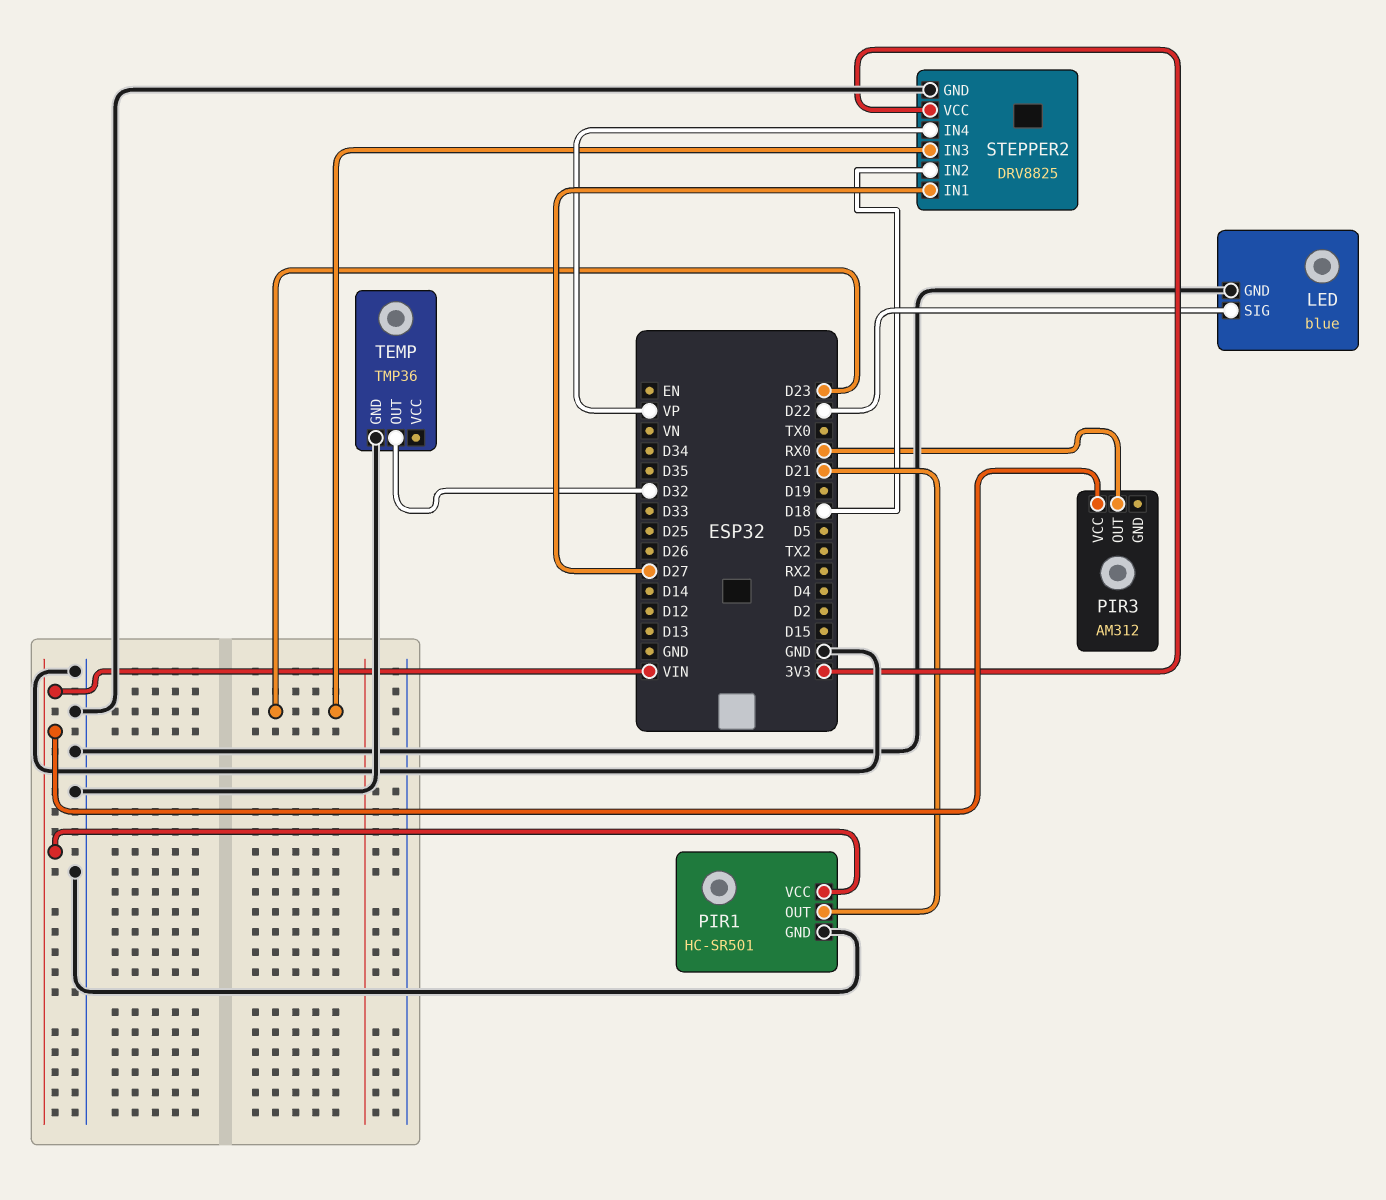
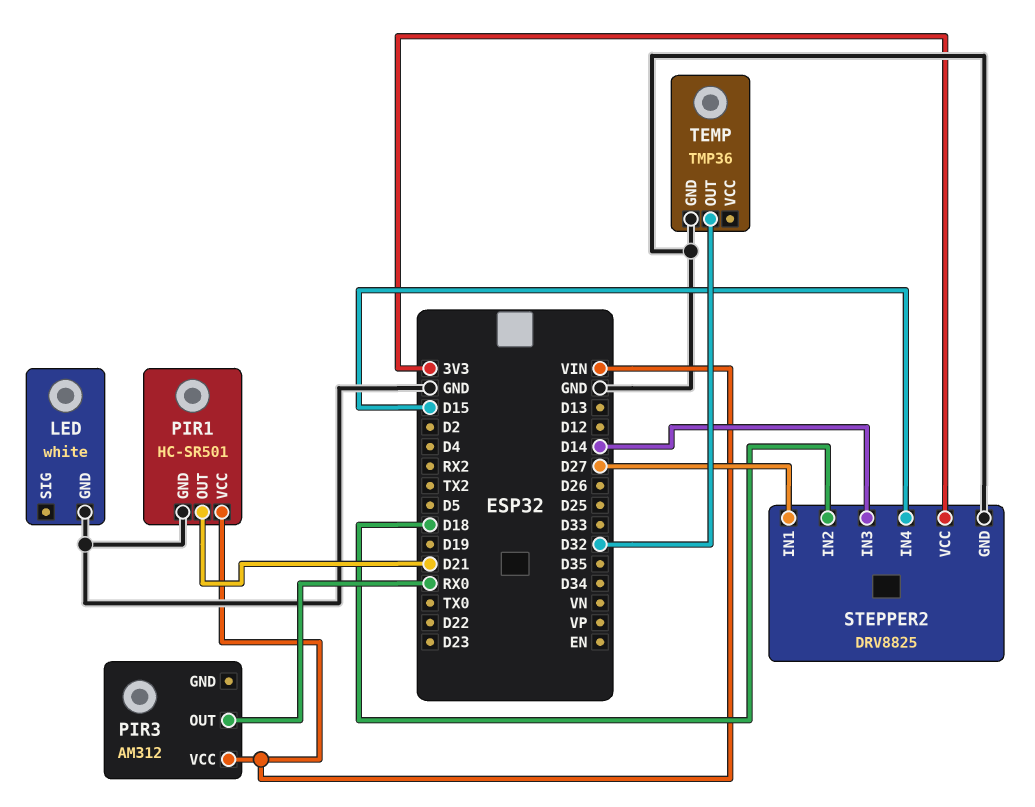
LED: blue -> white
LED pin SIG: D22 -> none
STEPPER2 pin IN3: D23 -> D14
STEPPER2 pin IN4: VP -> D15

